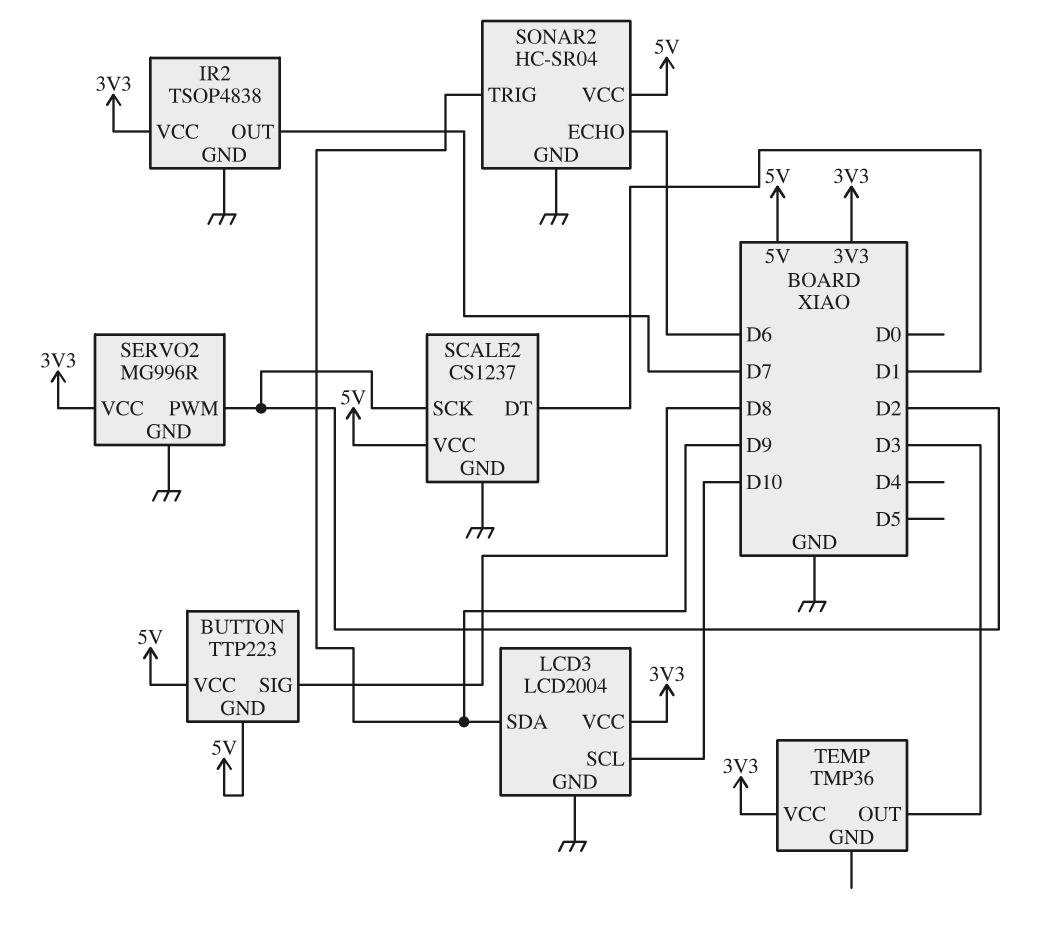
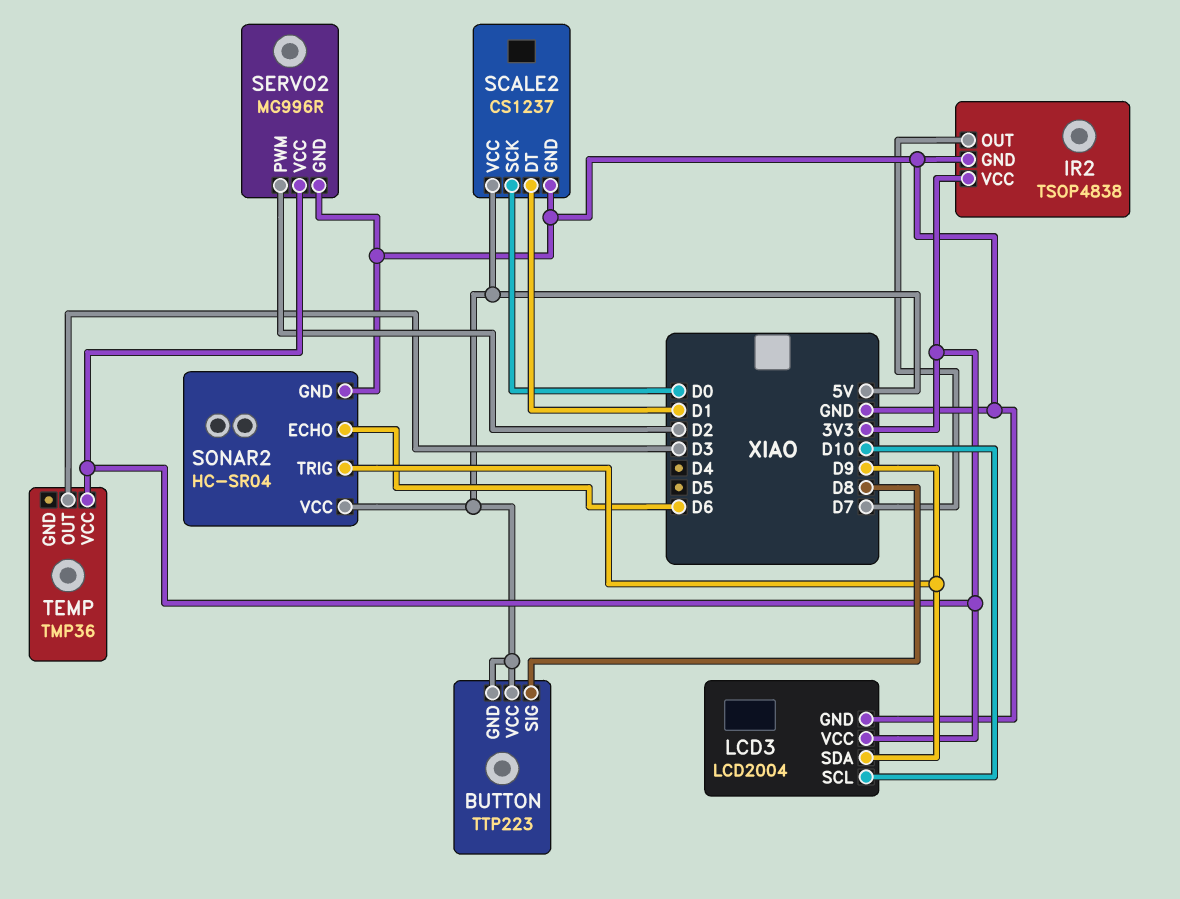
SCALE2 pin SCK: D2 -> D0

